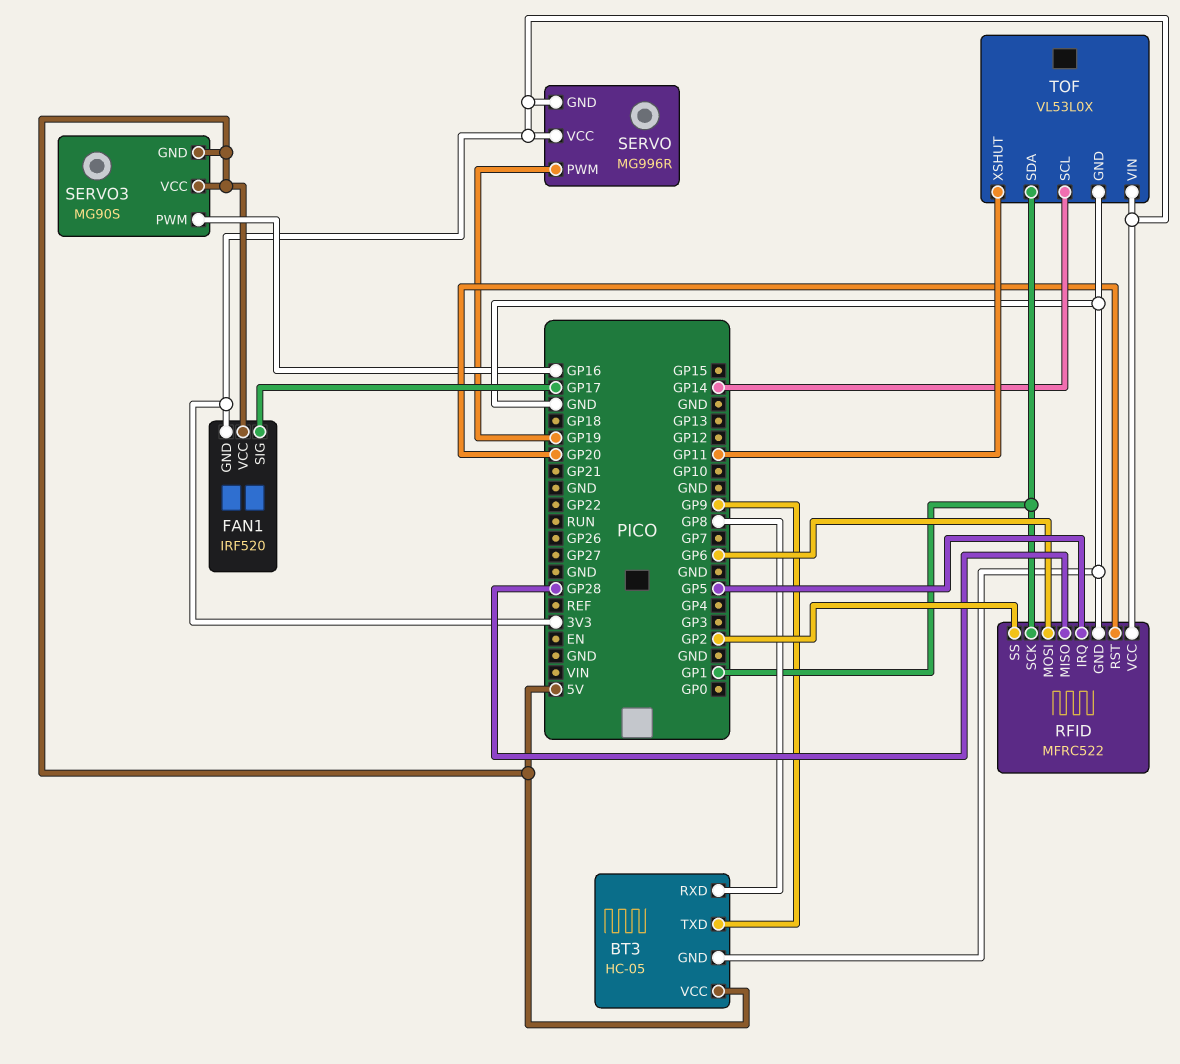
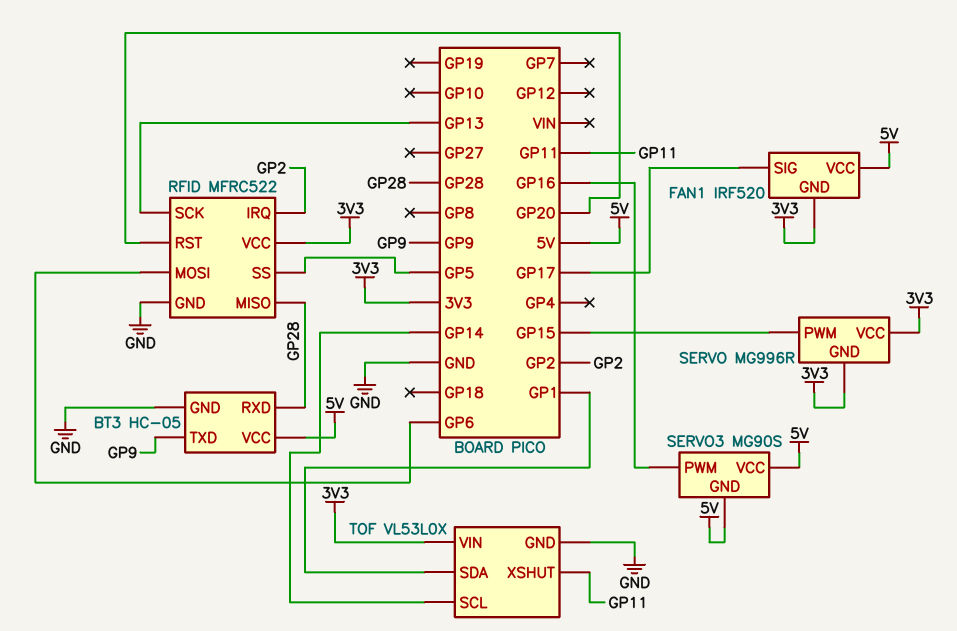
BT3 pin RXD: GP8 -> GP28
RFID pin IRQ: GP5 -> GP2
RFID pin SCK: GP1 -> GP13
RFID pin SS: GP2 -> GP5
SERVO pin PWM: GP19 -> GP15

